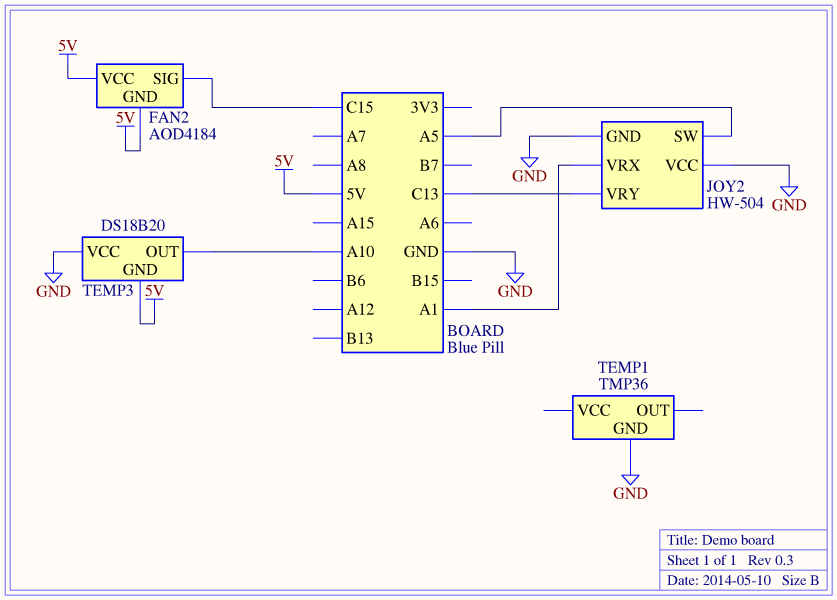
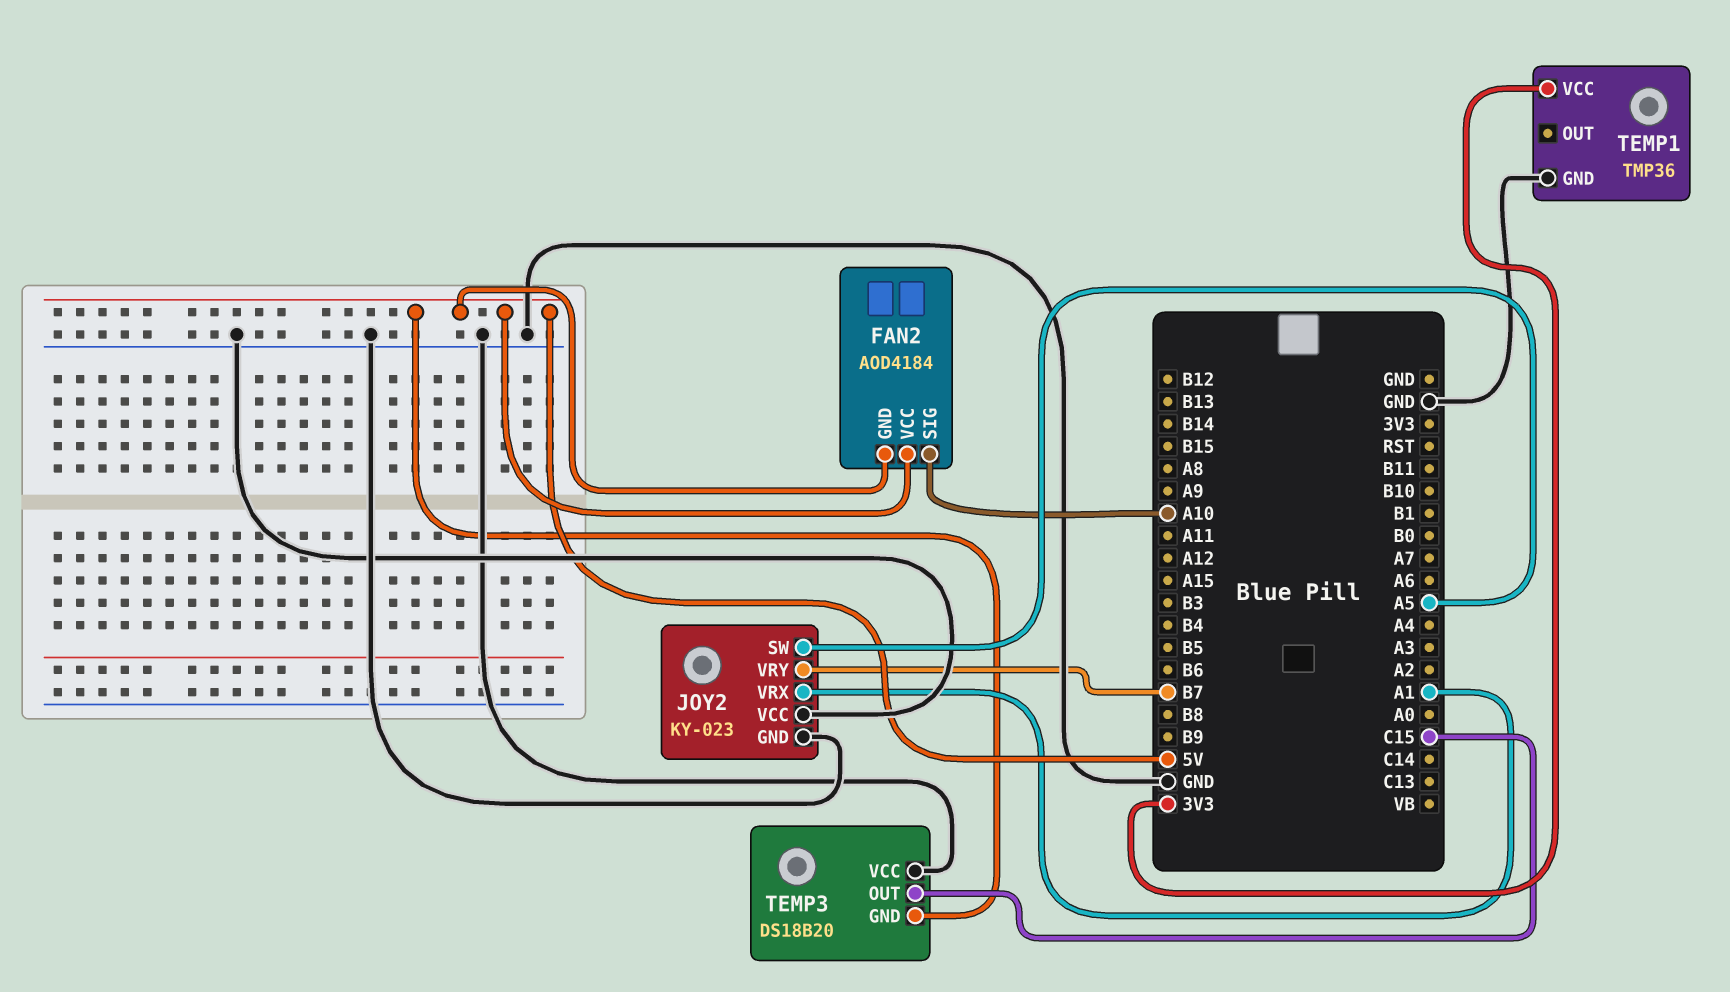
FAN2 pin SIG: C15 -> A10
JOY2: HW-504 -> KY-023
JOY2 pin VRY: C13 -> B7
TEMP1 pin VCC: none -> 3V3
TEMP3 pin OUT: A10 -> C15

